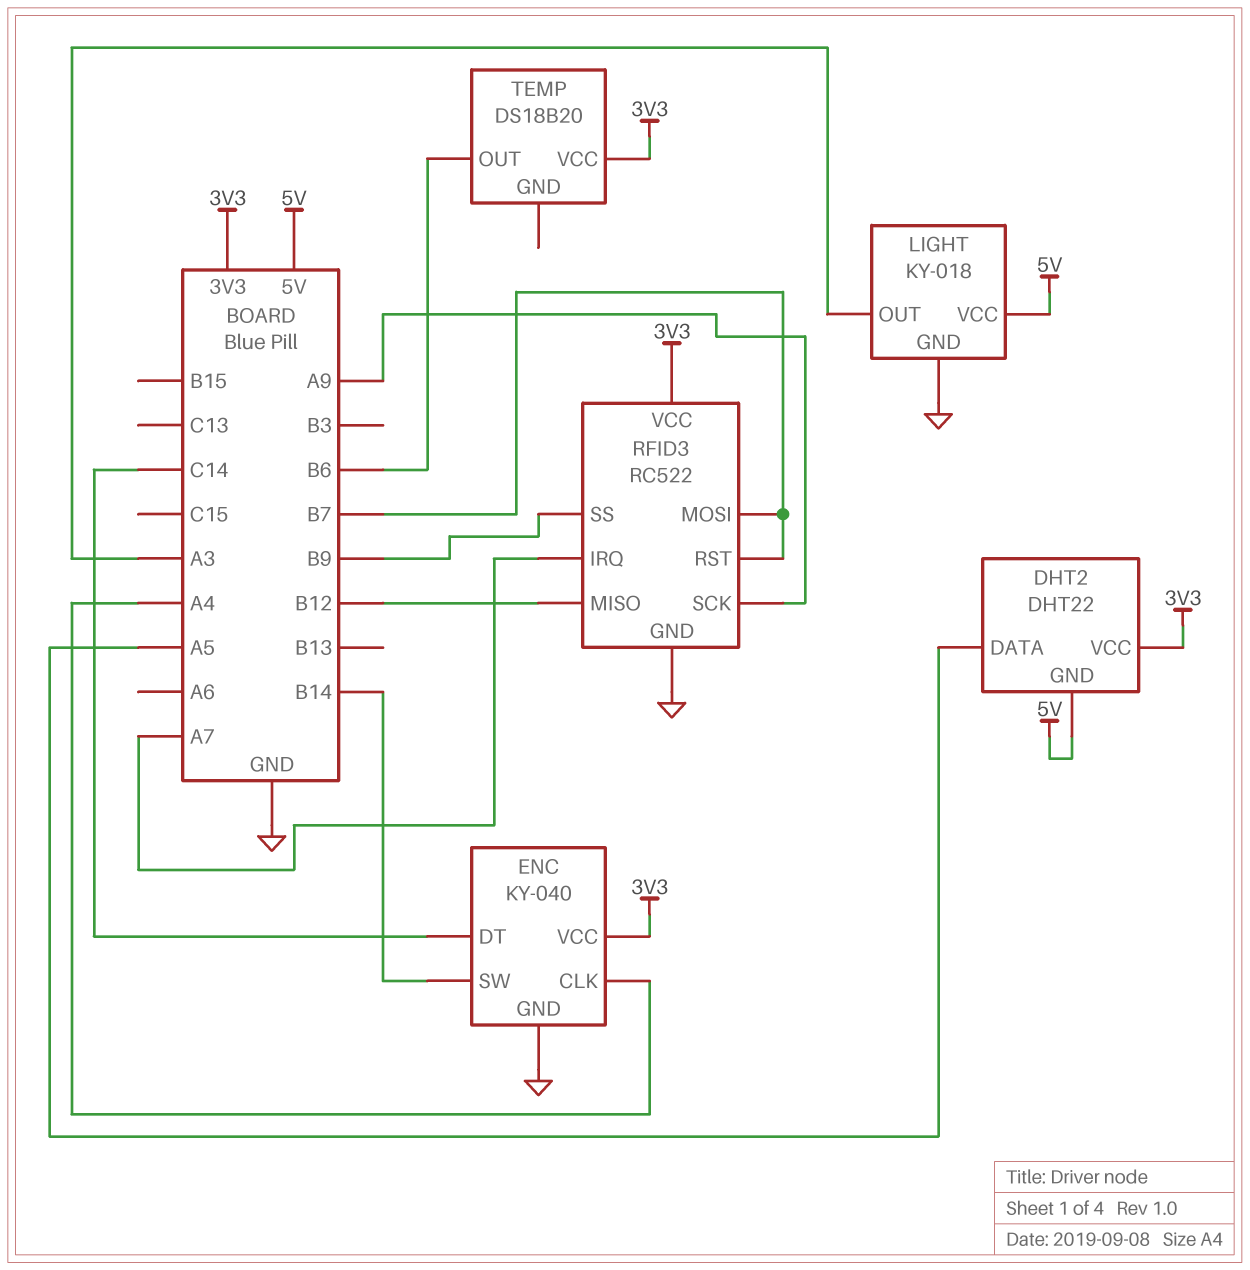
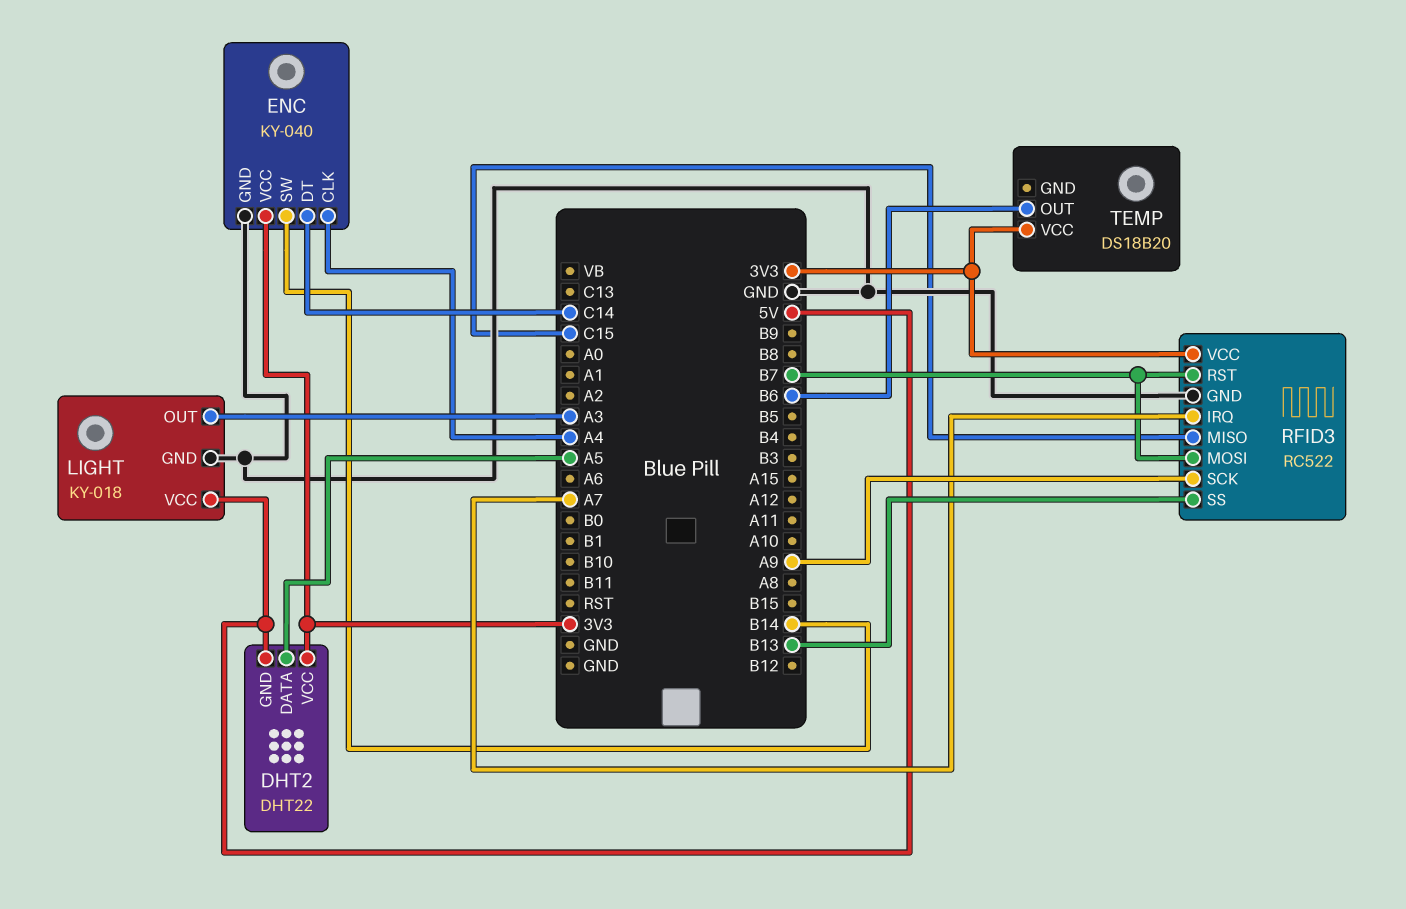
RFID3 pin MISO: B12 -> C15
RFID3 pin SS: B9 -> B13

